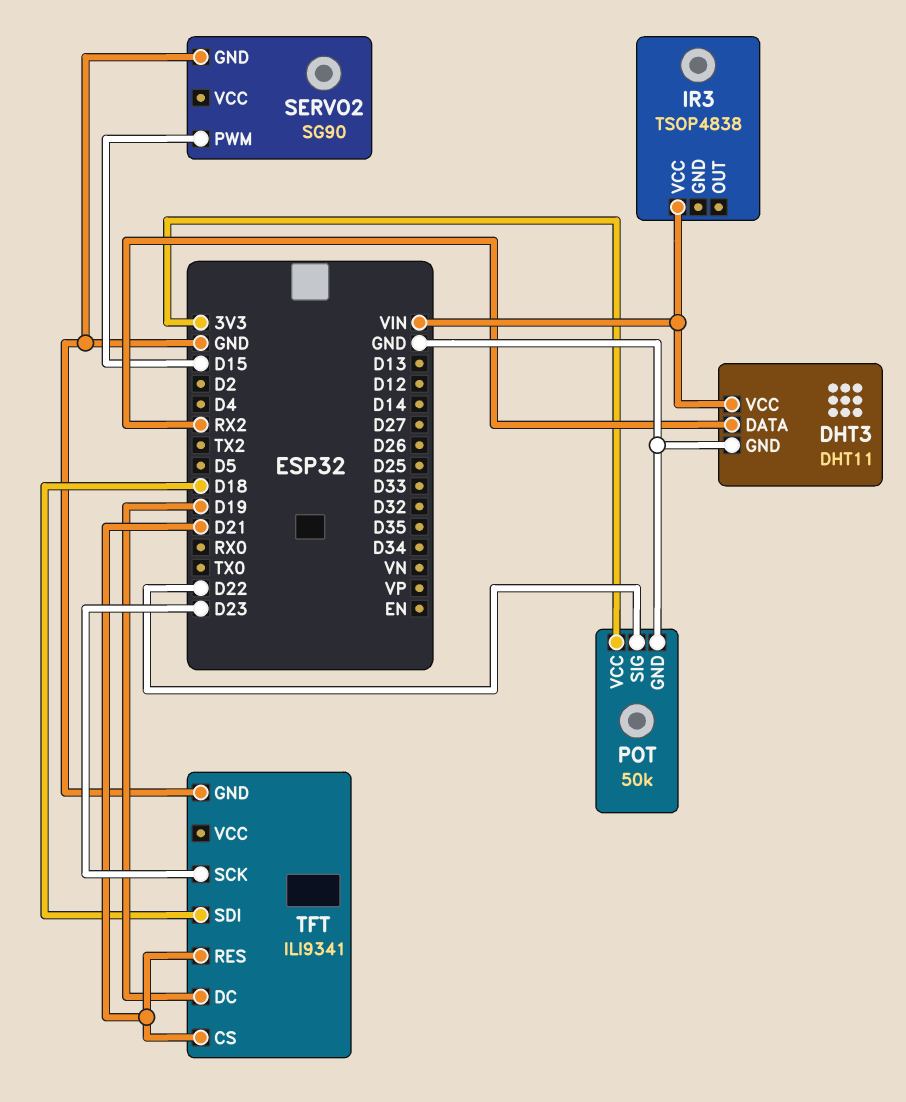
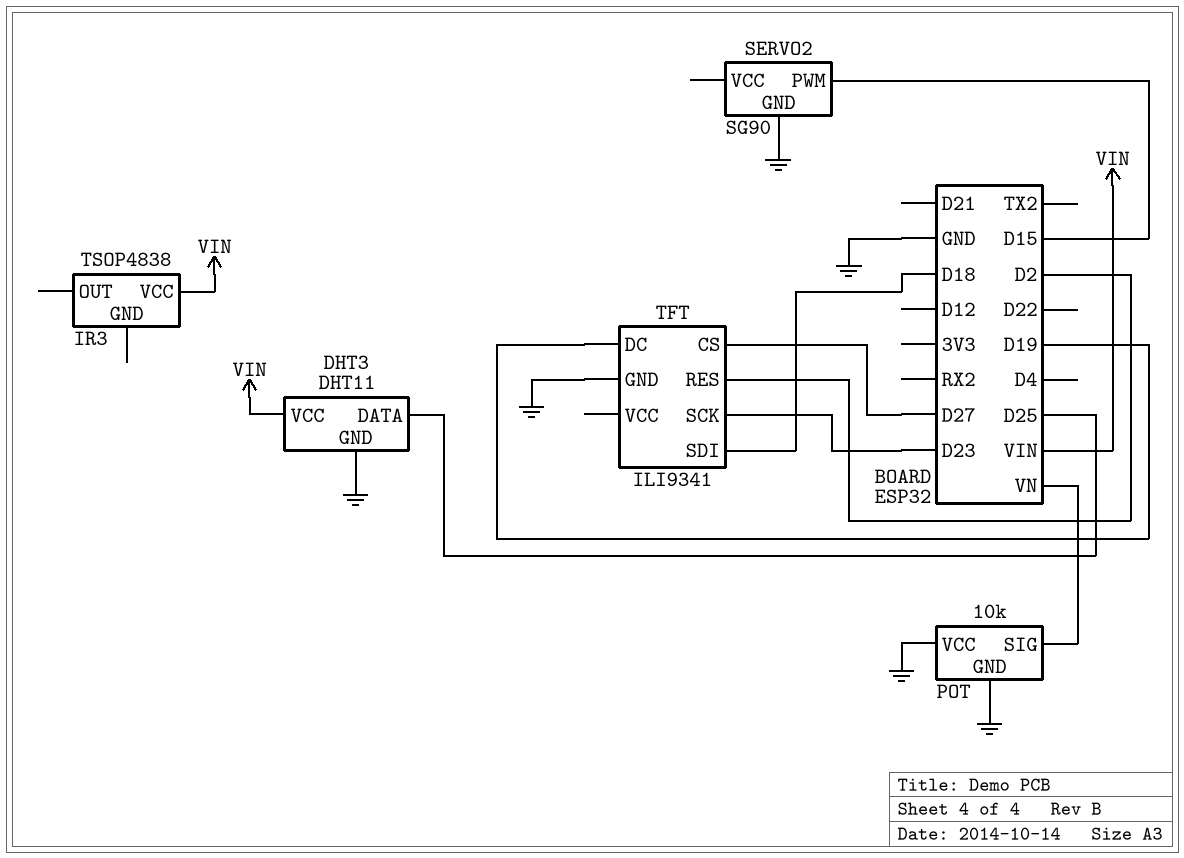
DHT3 pin DATA: RX2 -> D25
POT: 50k -> 10k
POT pin SIG: D22 -> VN
POT pin VCC: 3V3 -> GND
TFT pin CS: D21 -> D27
TFT pin RES: D21 -> D2

